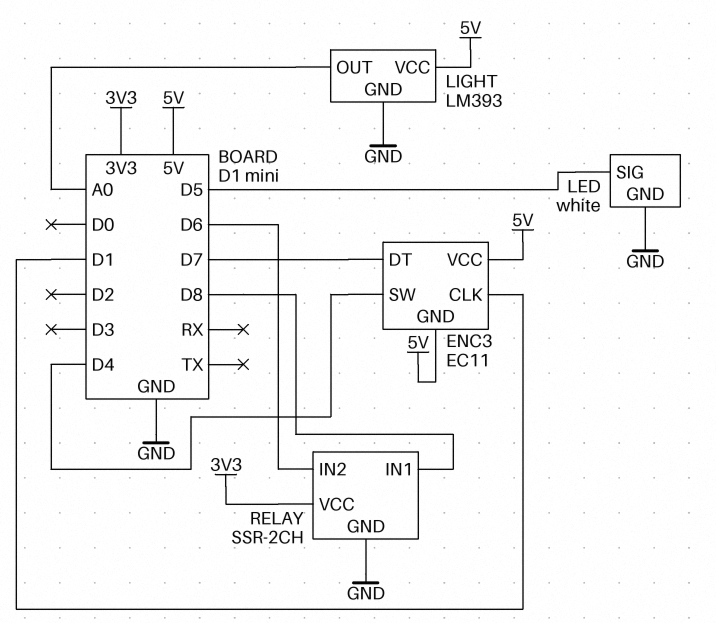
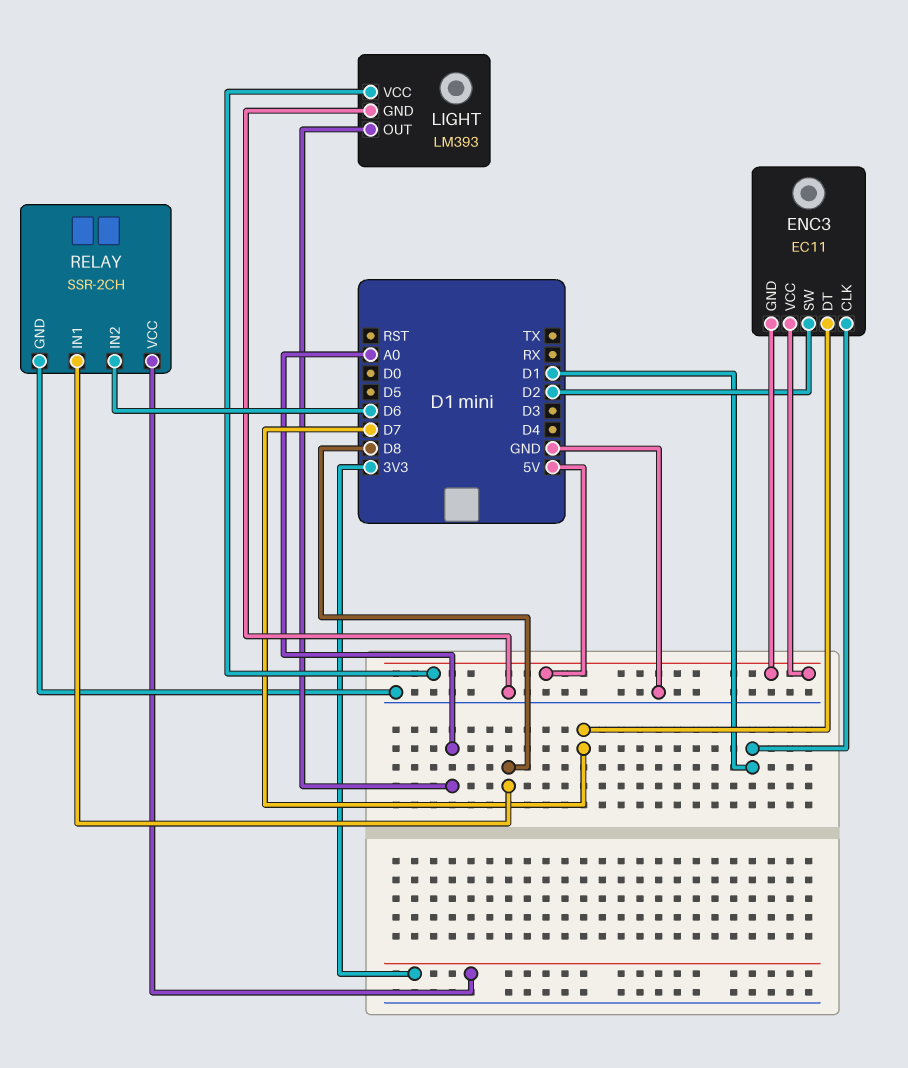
ENC3 pin SW: D4 -> D2
LED: white -> none
LED pin GND: GND -> none
LED pin SIG: D5 -> none

